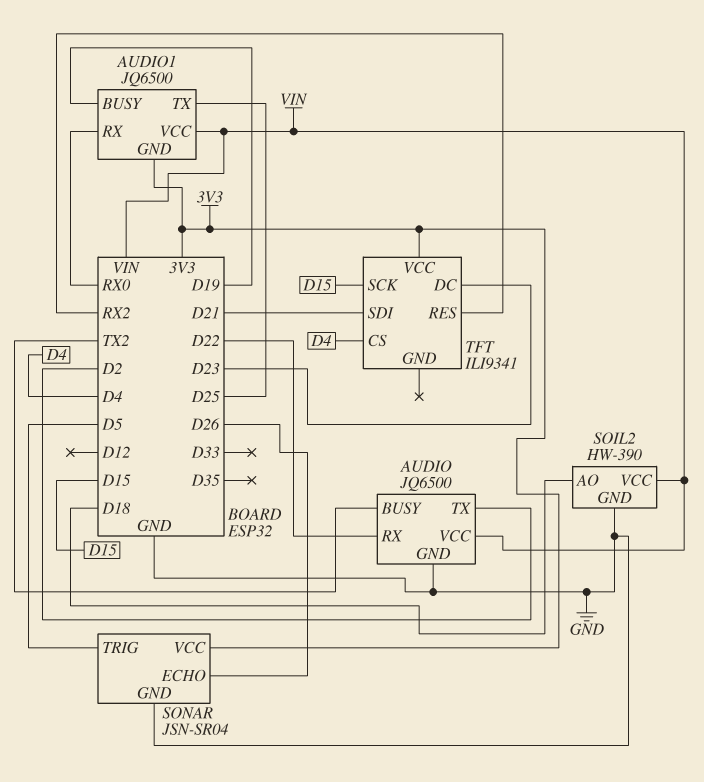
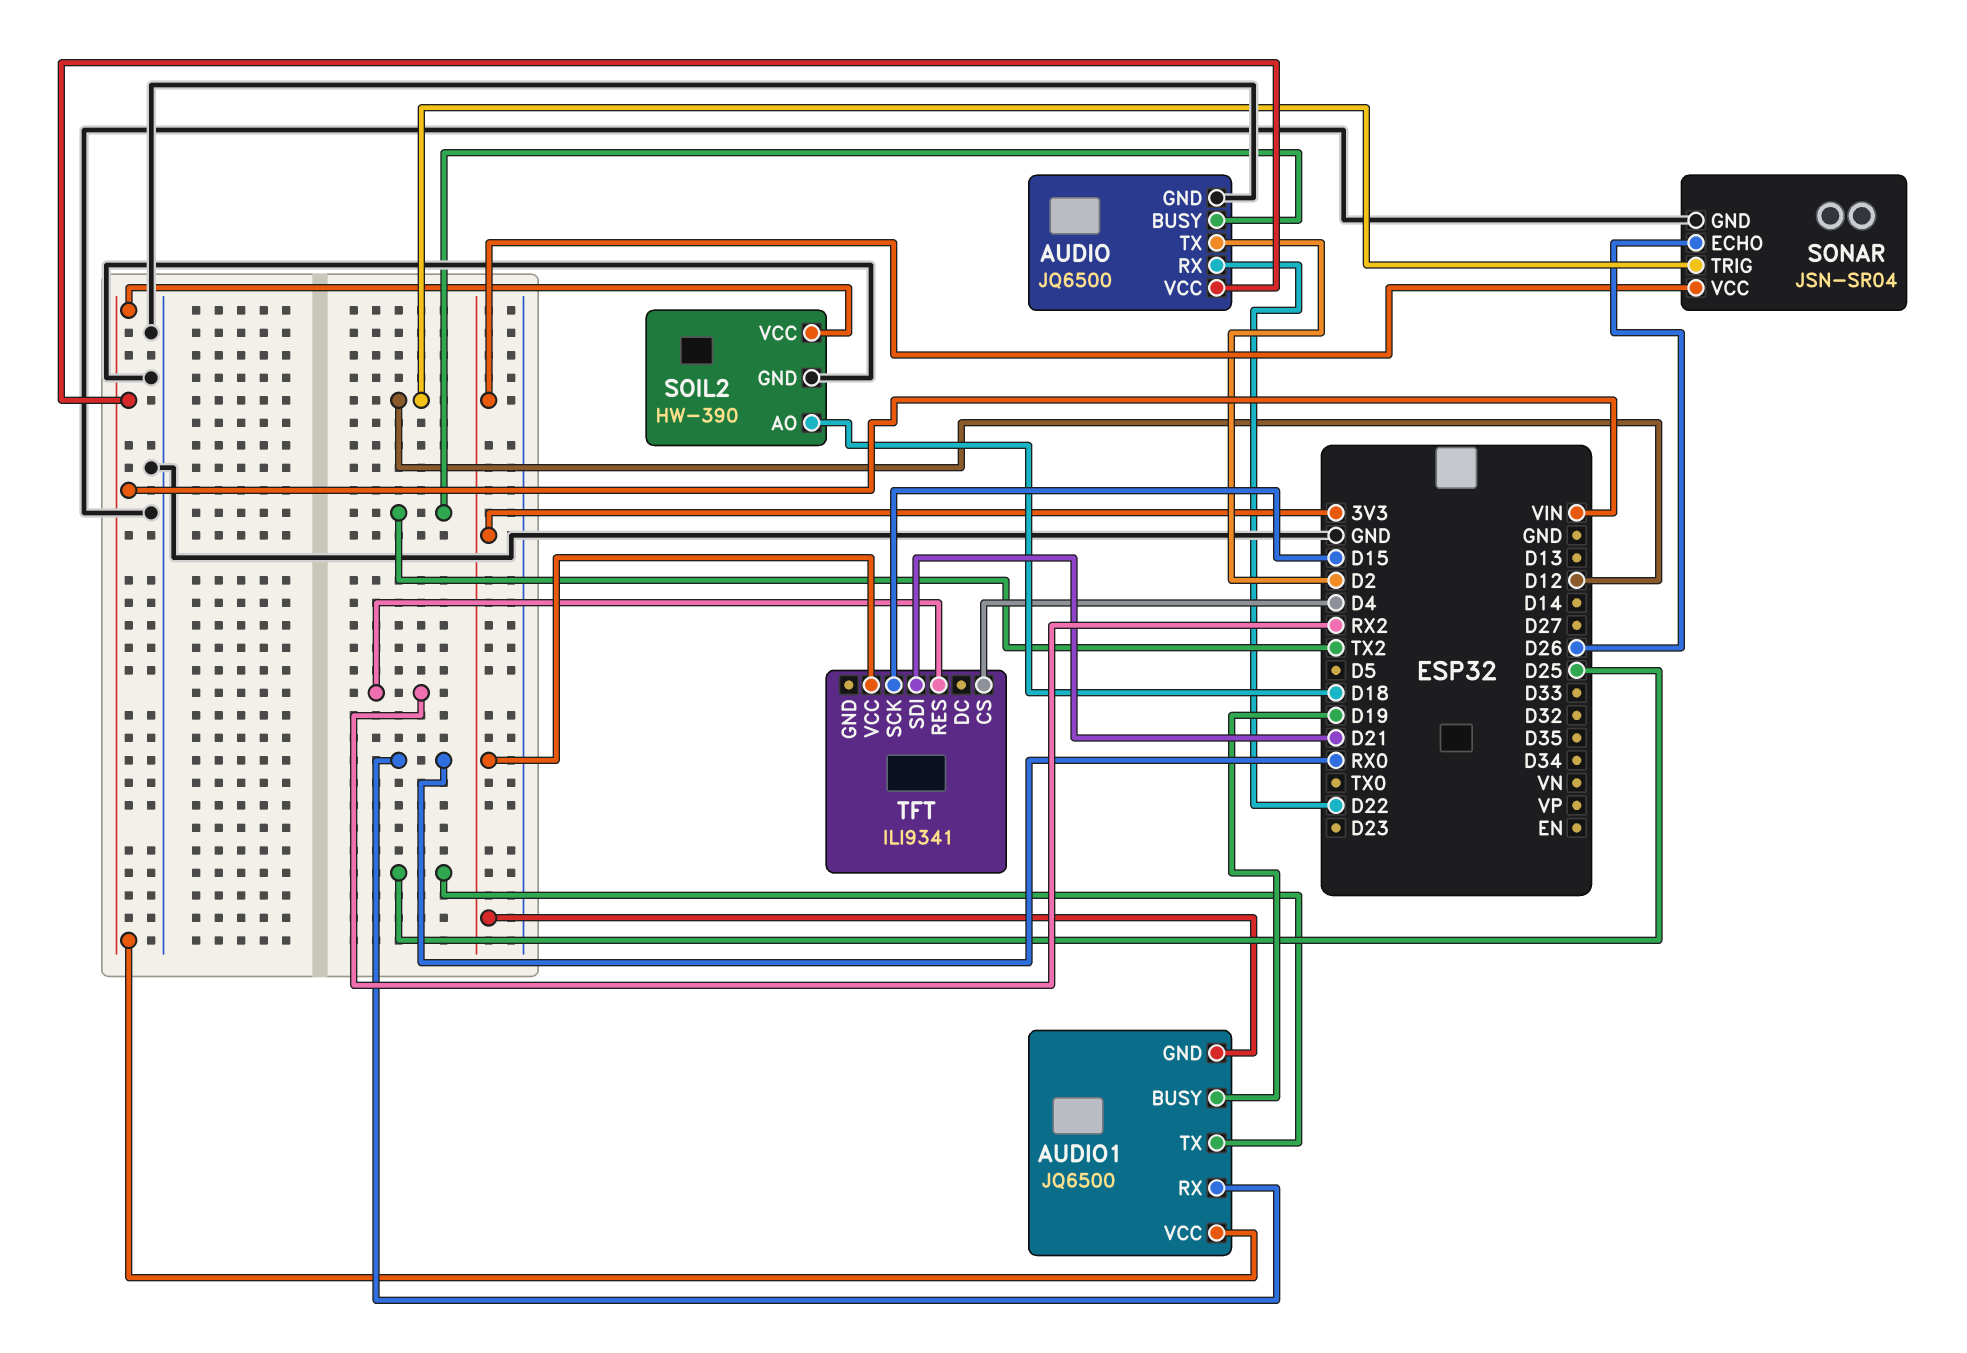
SONAR pin TRIG: D5 -> D12
TFT pin DC: D23 -> none

